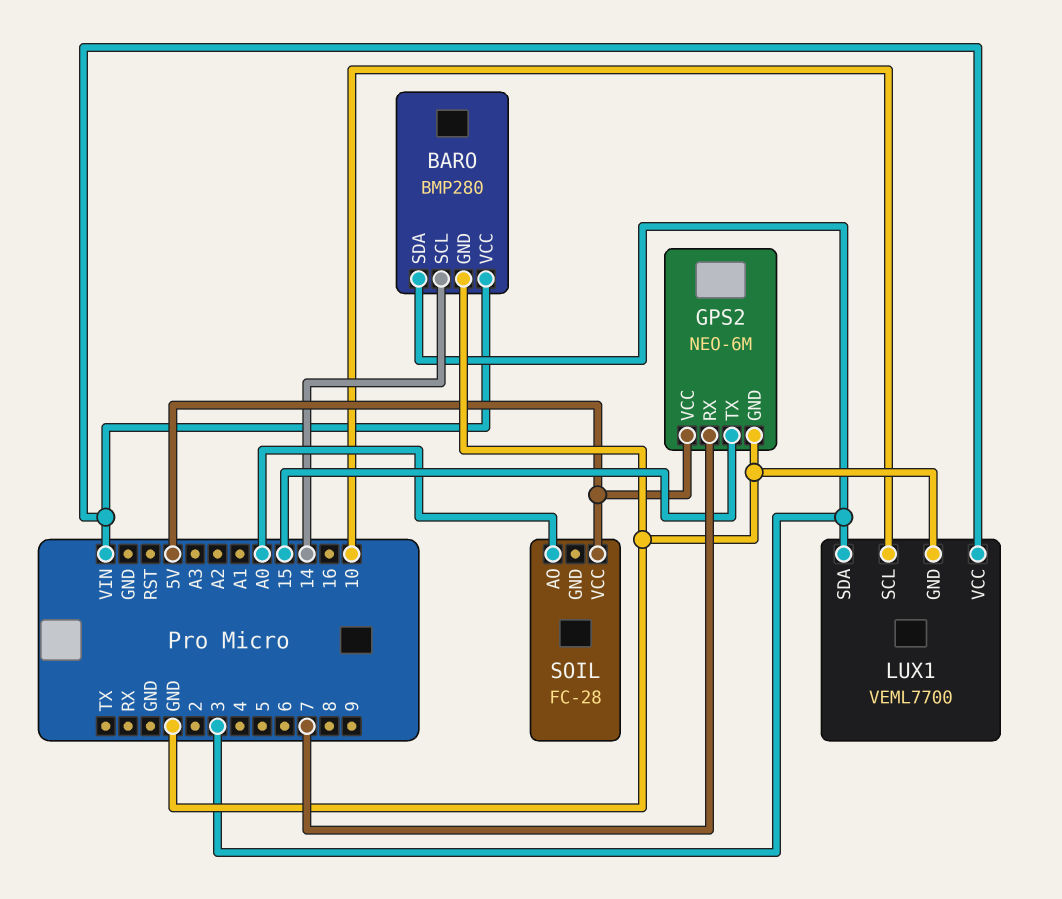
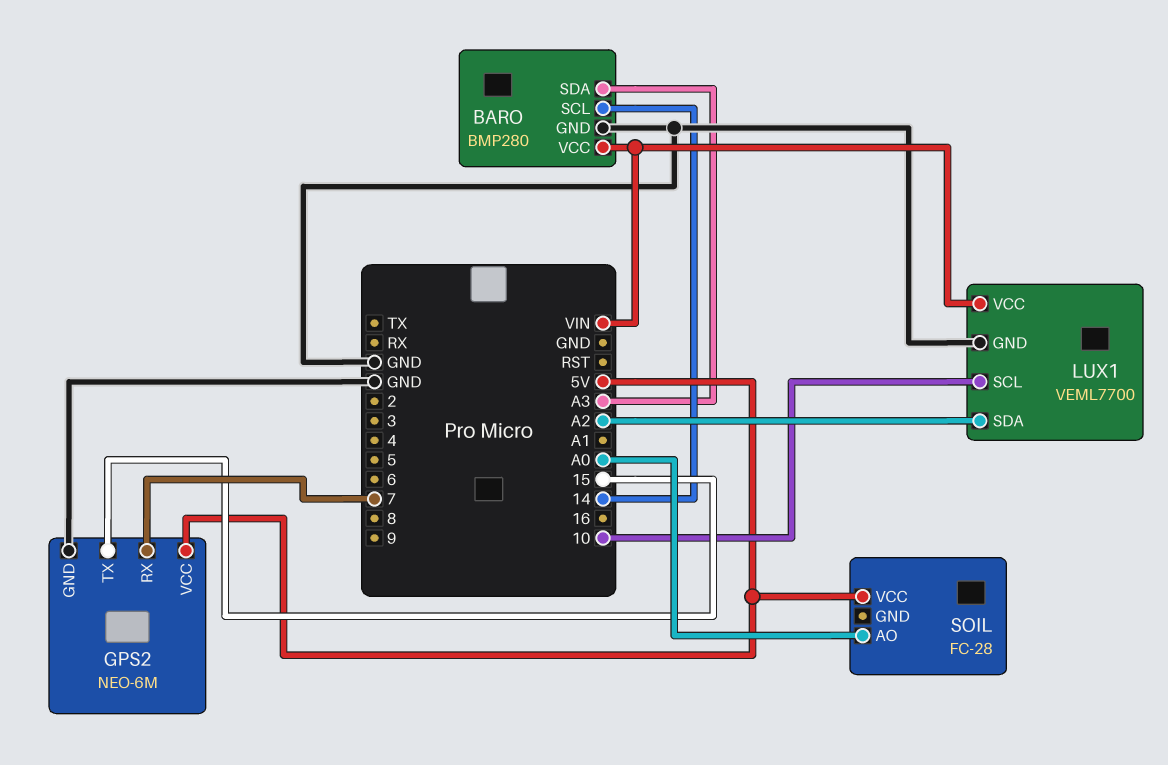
BARO pin SDA: 3 -> A3
LUX1 pin SDA: 3 -> A2

